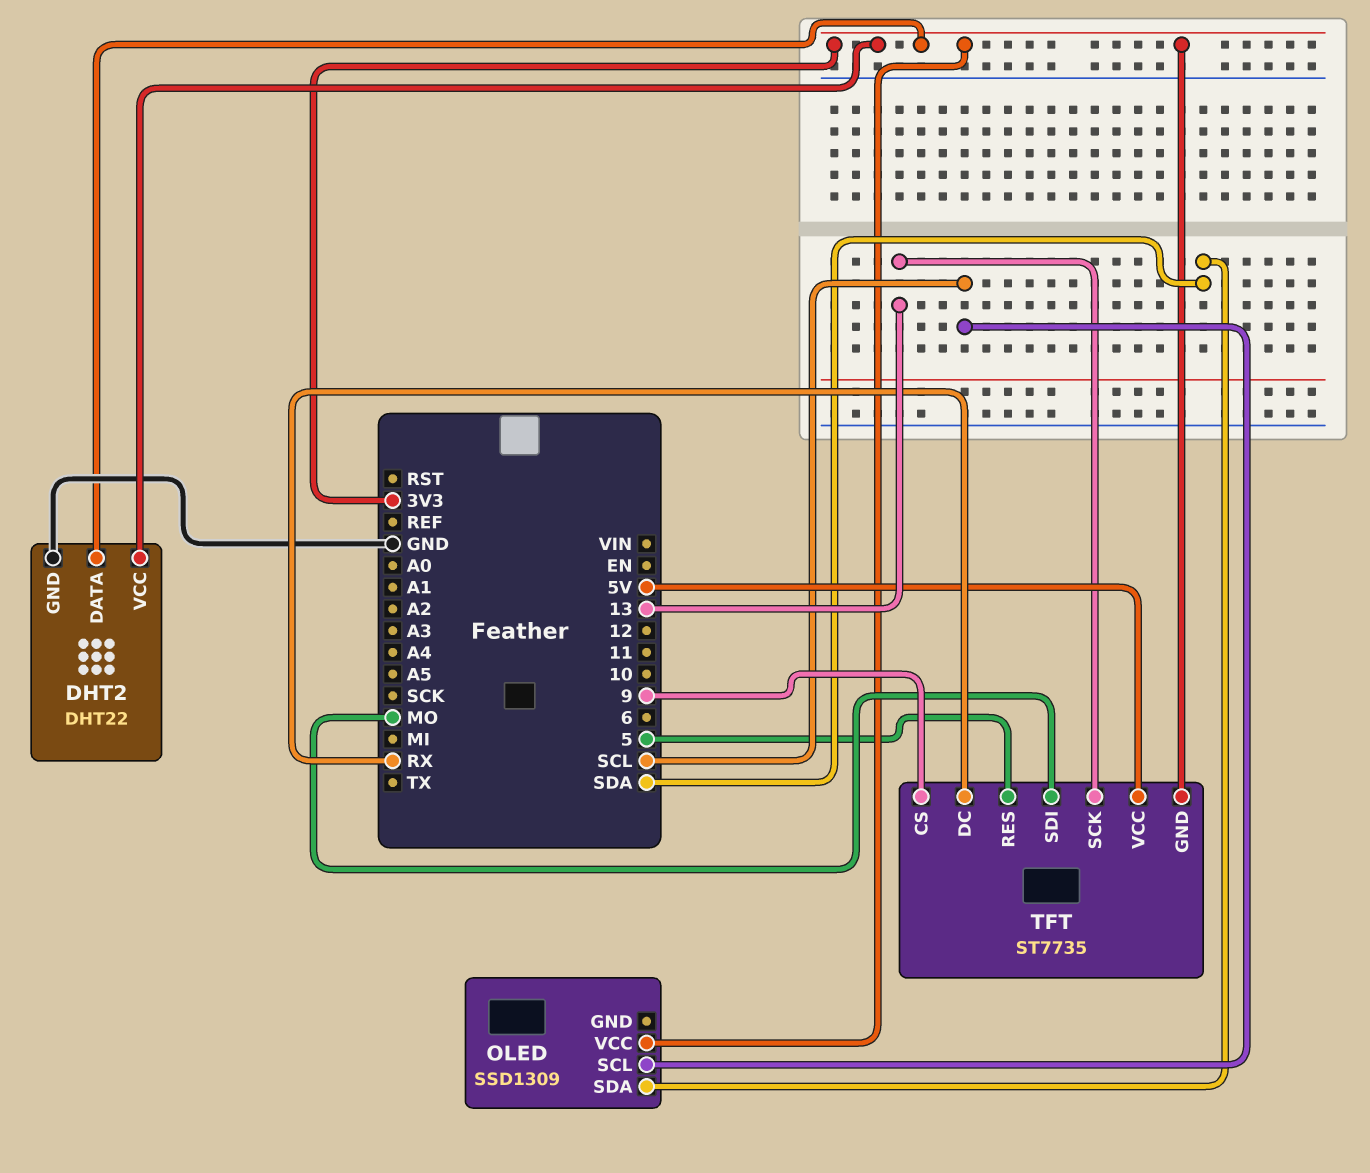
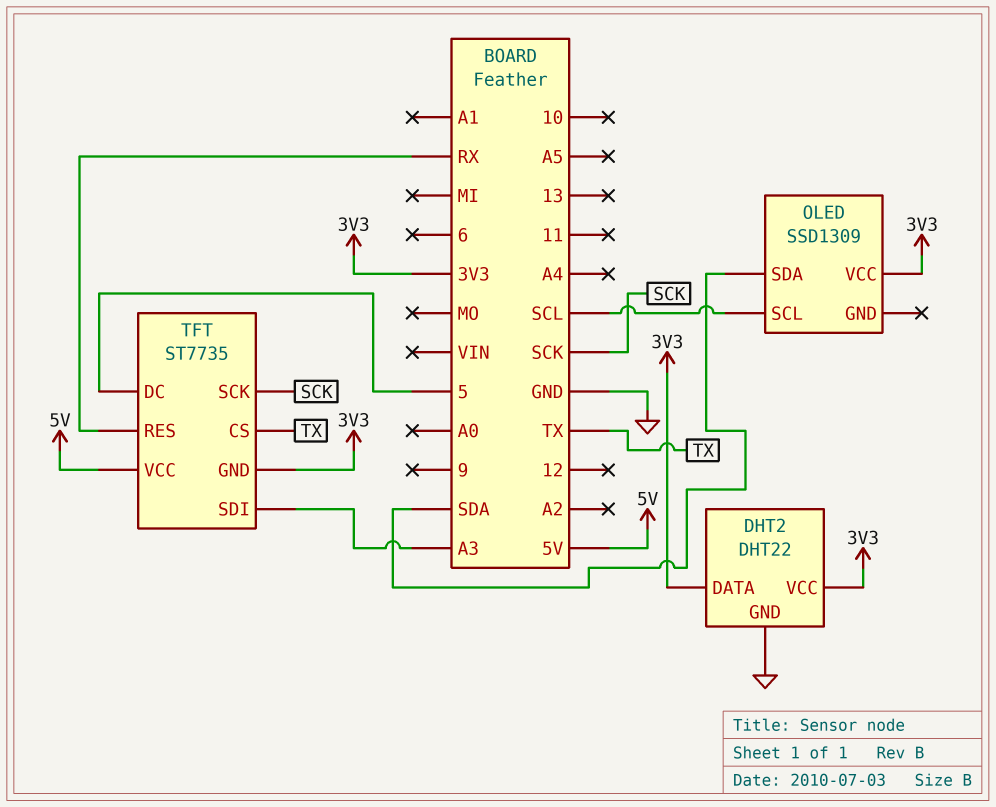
TFT pin CS: 9 -> TX
TFT pin DC: RX -> 5
TFT pin RES: 5 -> RX
TFT pin SCK: 13 -> SCK
TFT pin SDI: MO -> A3

